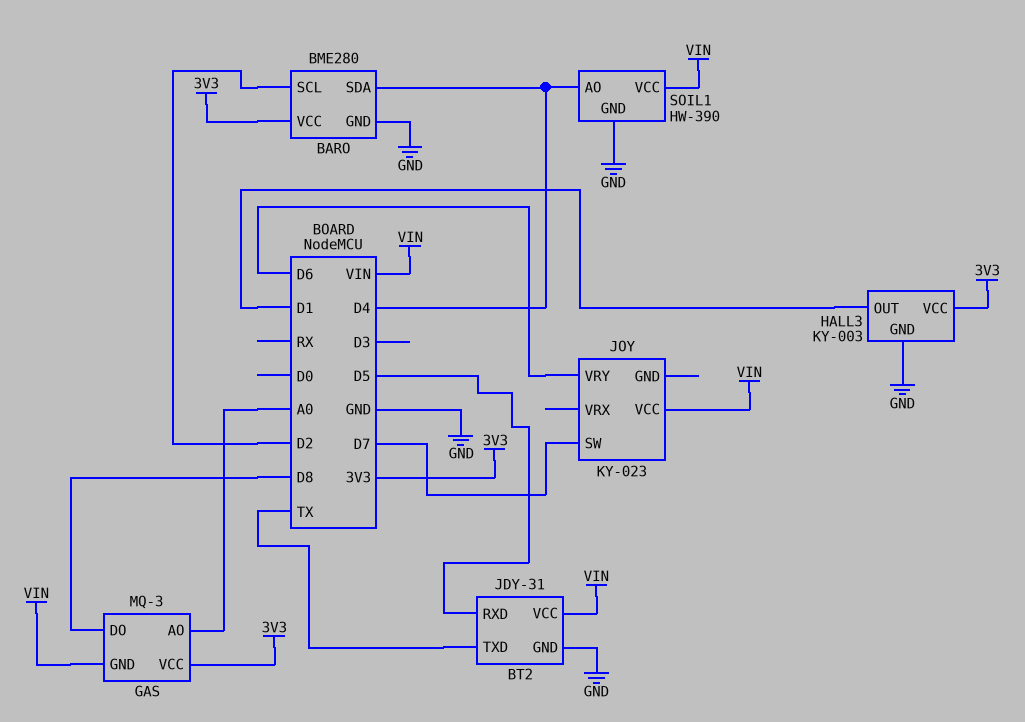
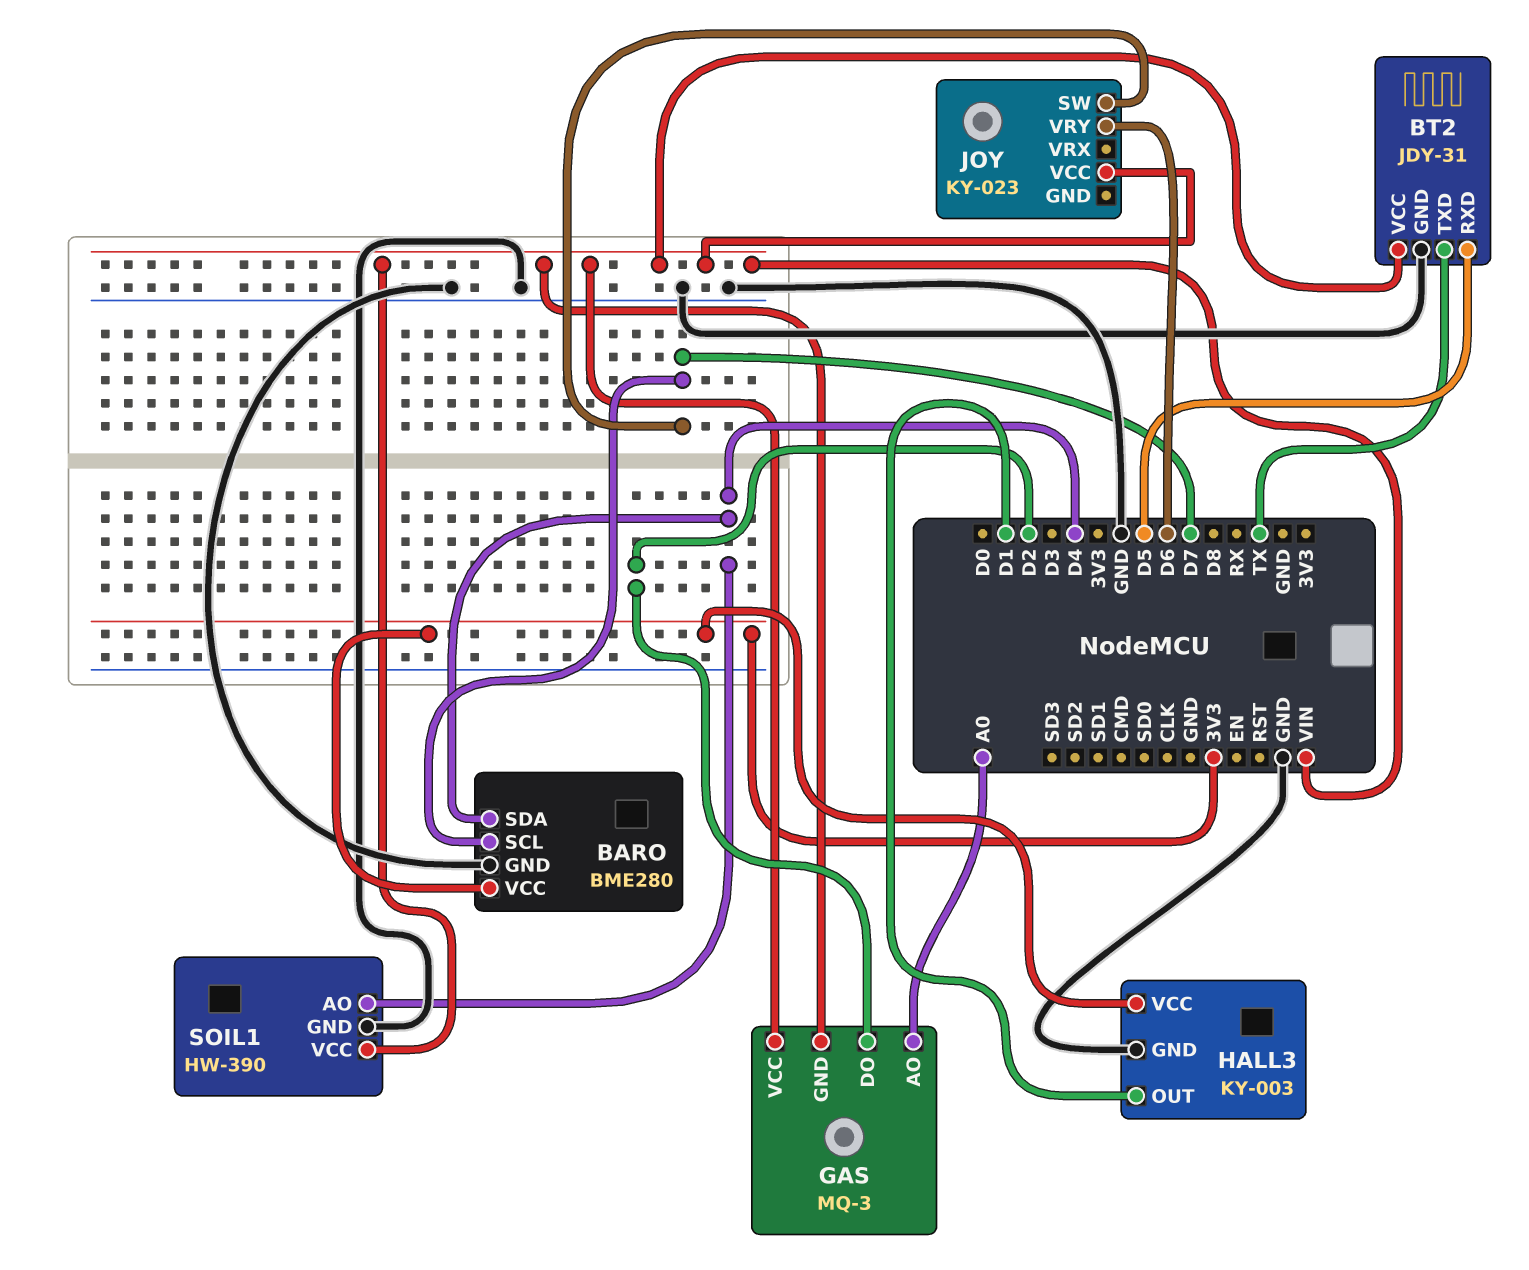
BARO pin SCL: D2 -> D7
GAS pin DO: D8 -> D2
GAS pin VCC: 3V3 -> VIN

